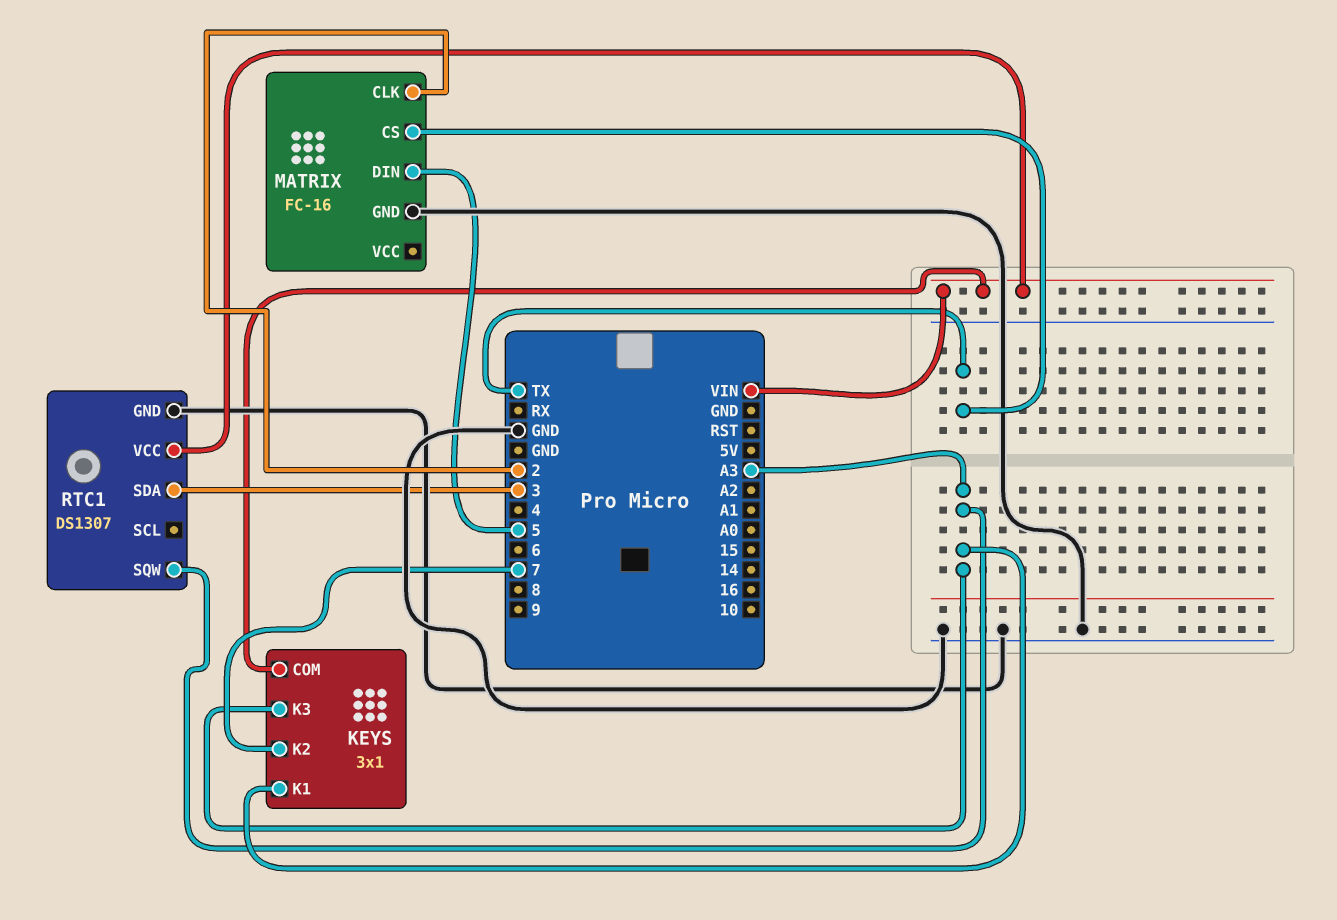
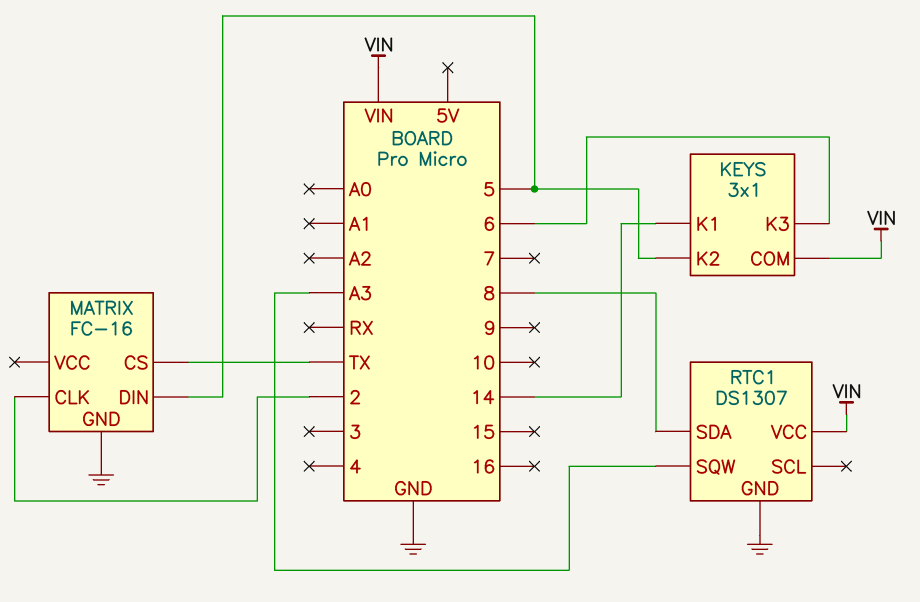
KEYS pin K1: A3 -> 14
KEYS pin K2: 7 -> 5
KEYS pin K3: A3 -> 6
RTC1 pin SDA: 3 -> 8

